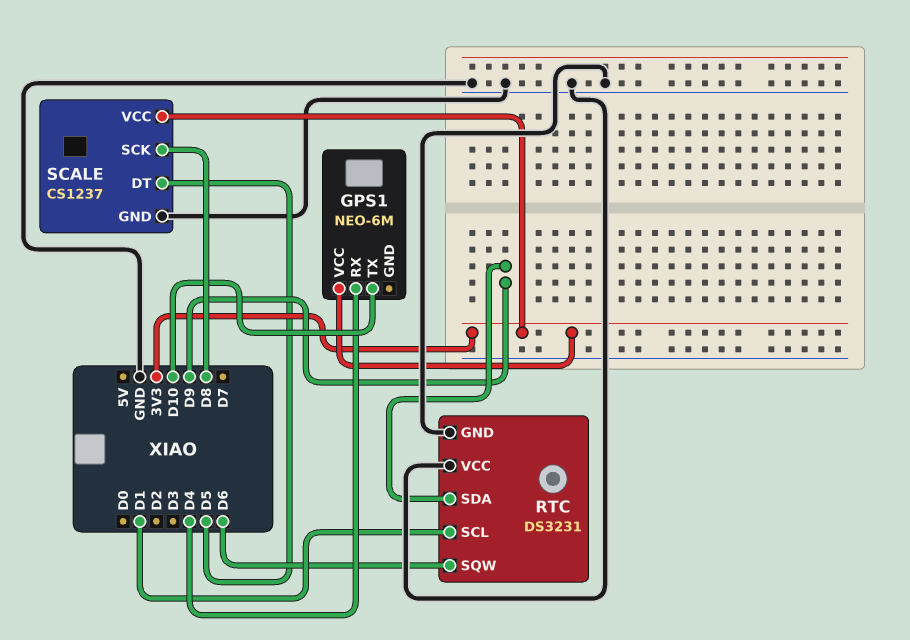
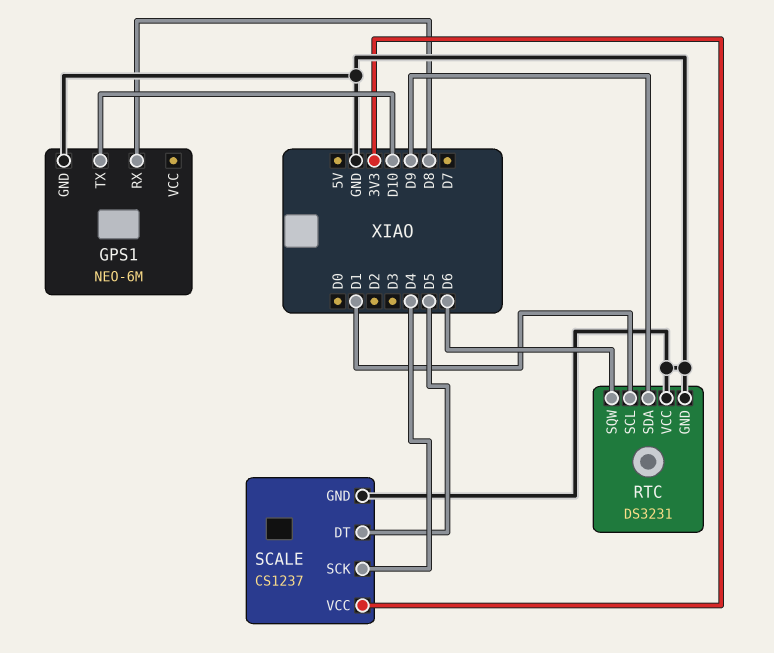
GPS1 pin GND: none -> GND
GPS1 pin RX: D4 -> D8
GPS1 pin VCC: 3V3 -> none
SCALE pin SCK: D8 -> D4

